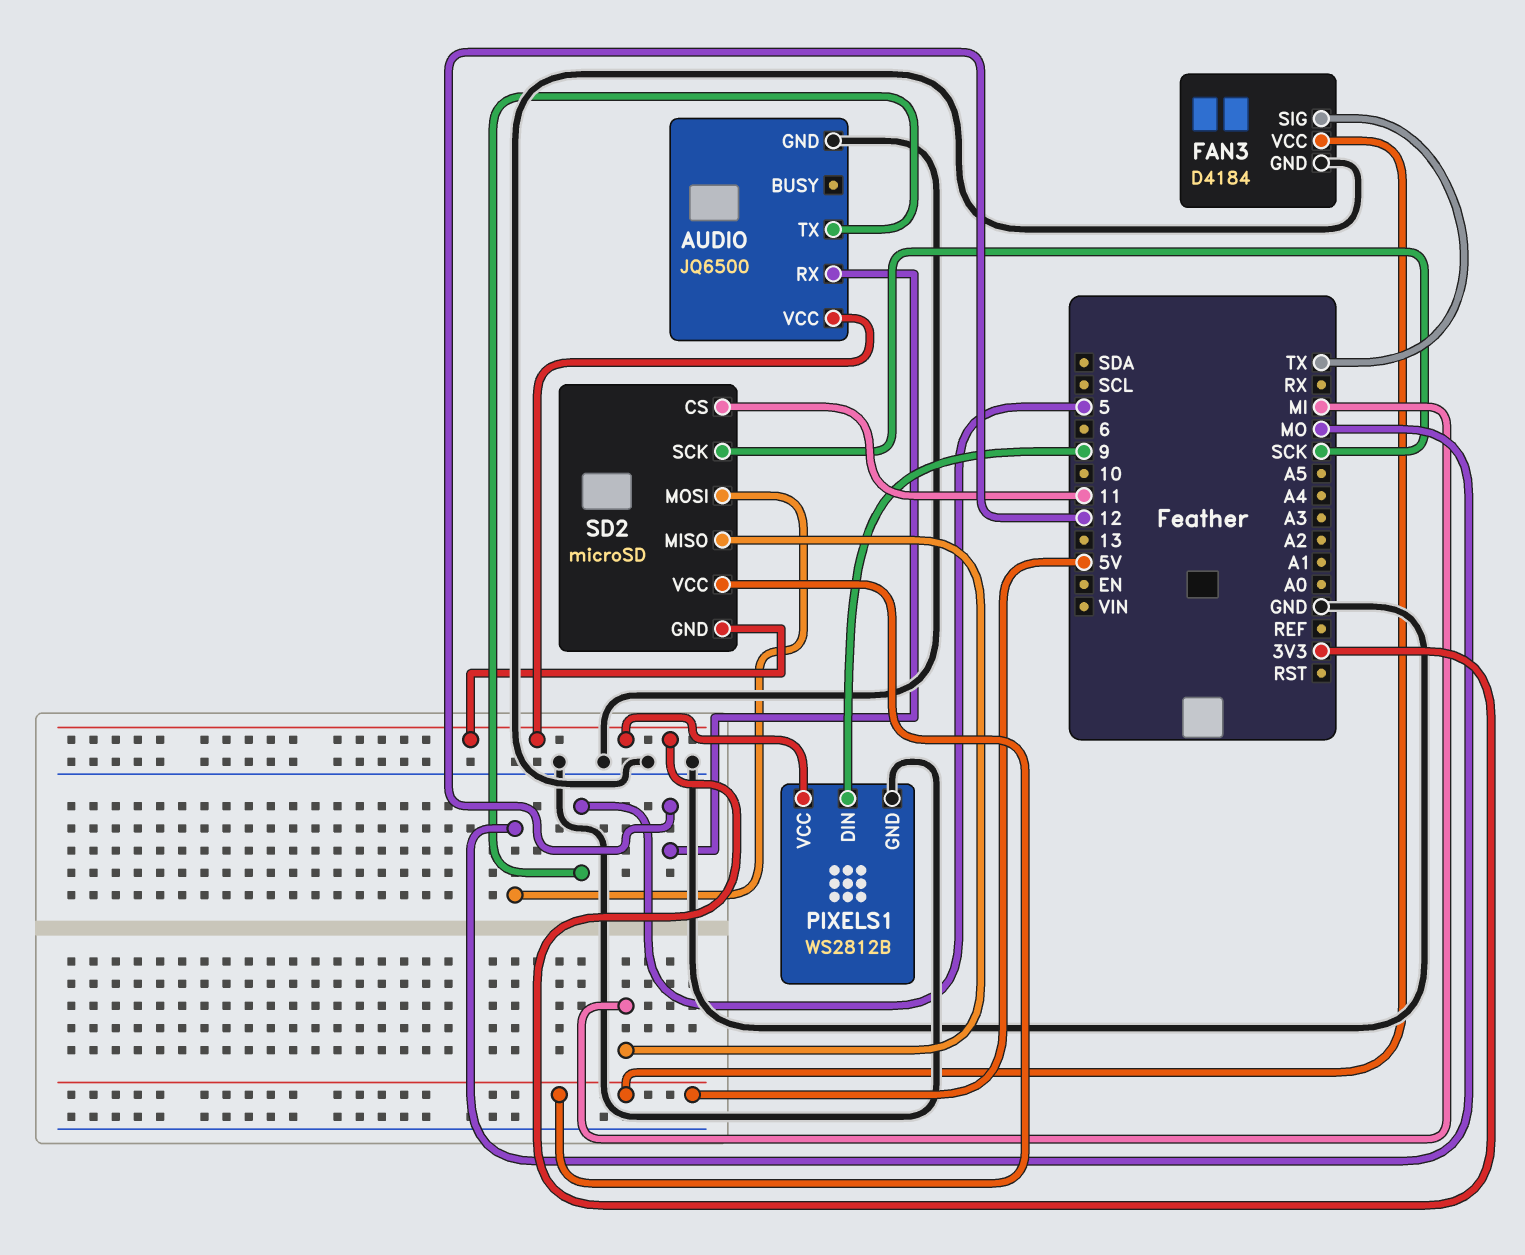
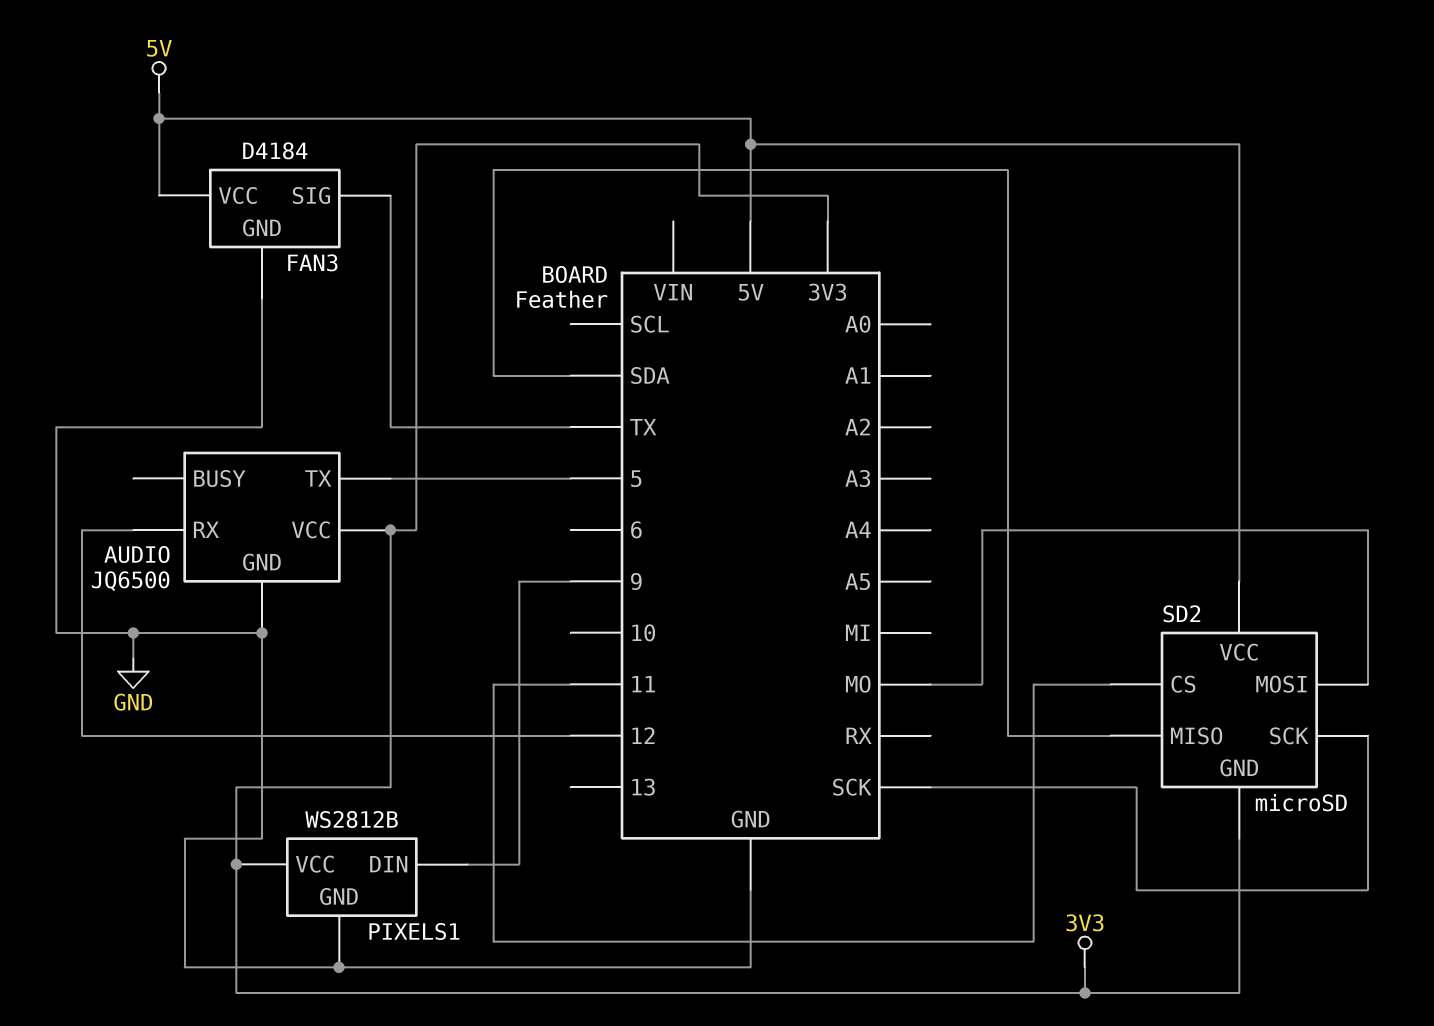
SD2 pin MISO: MI -> SDA

